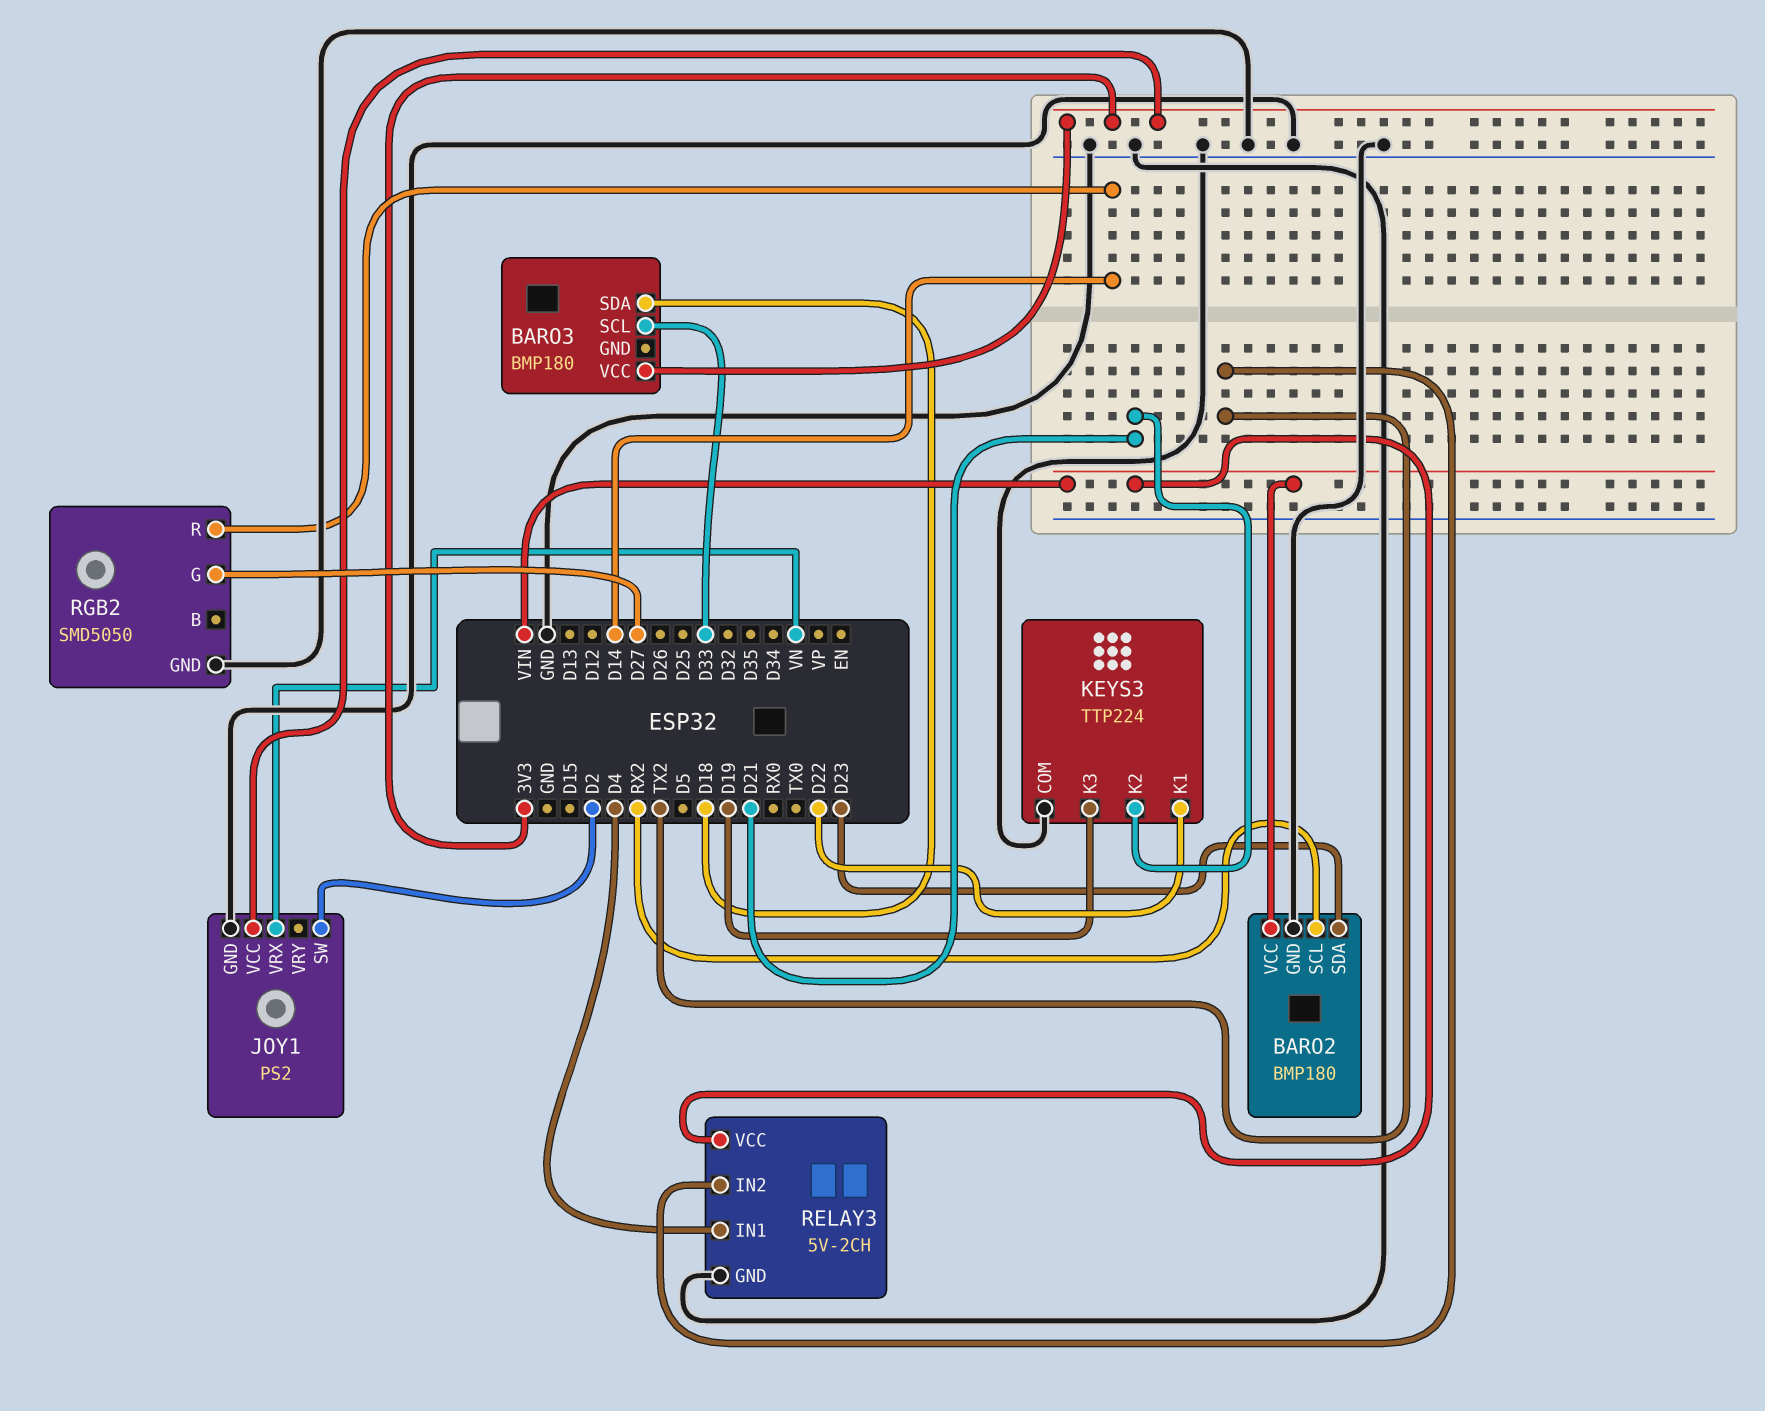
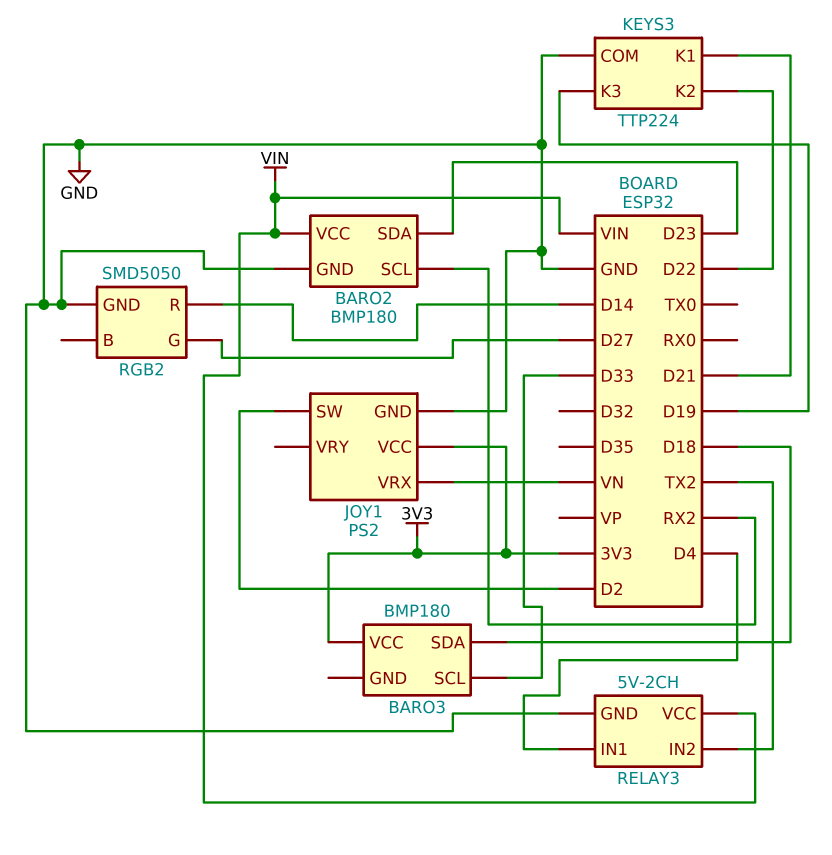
KEYS3 pin K1: D22 -> D21
KEYS3 pin K2: D21 -> D22

